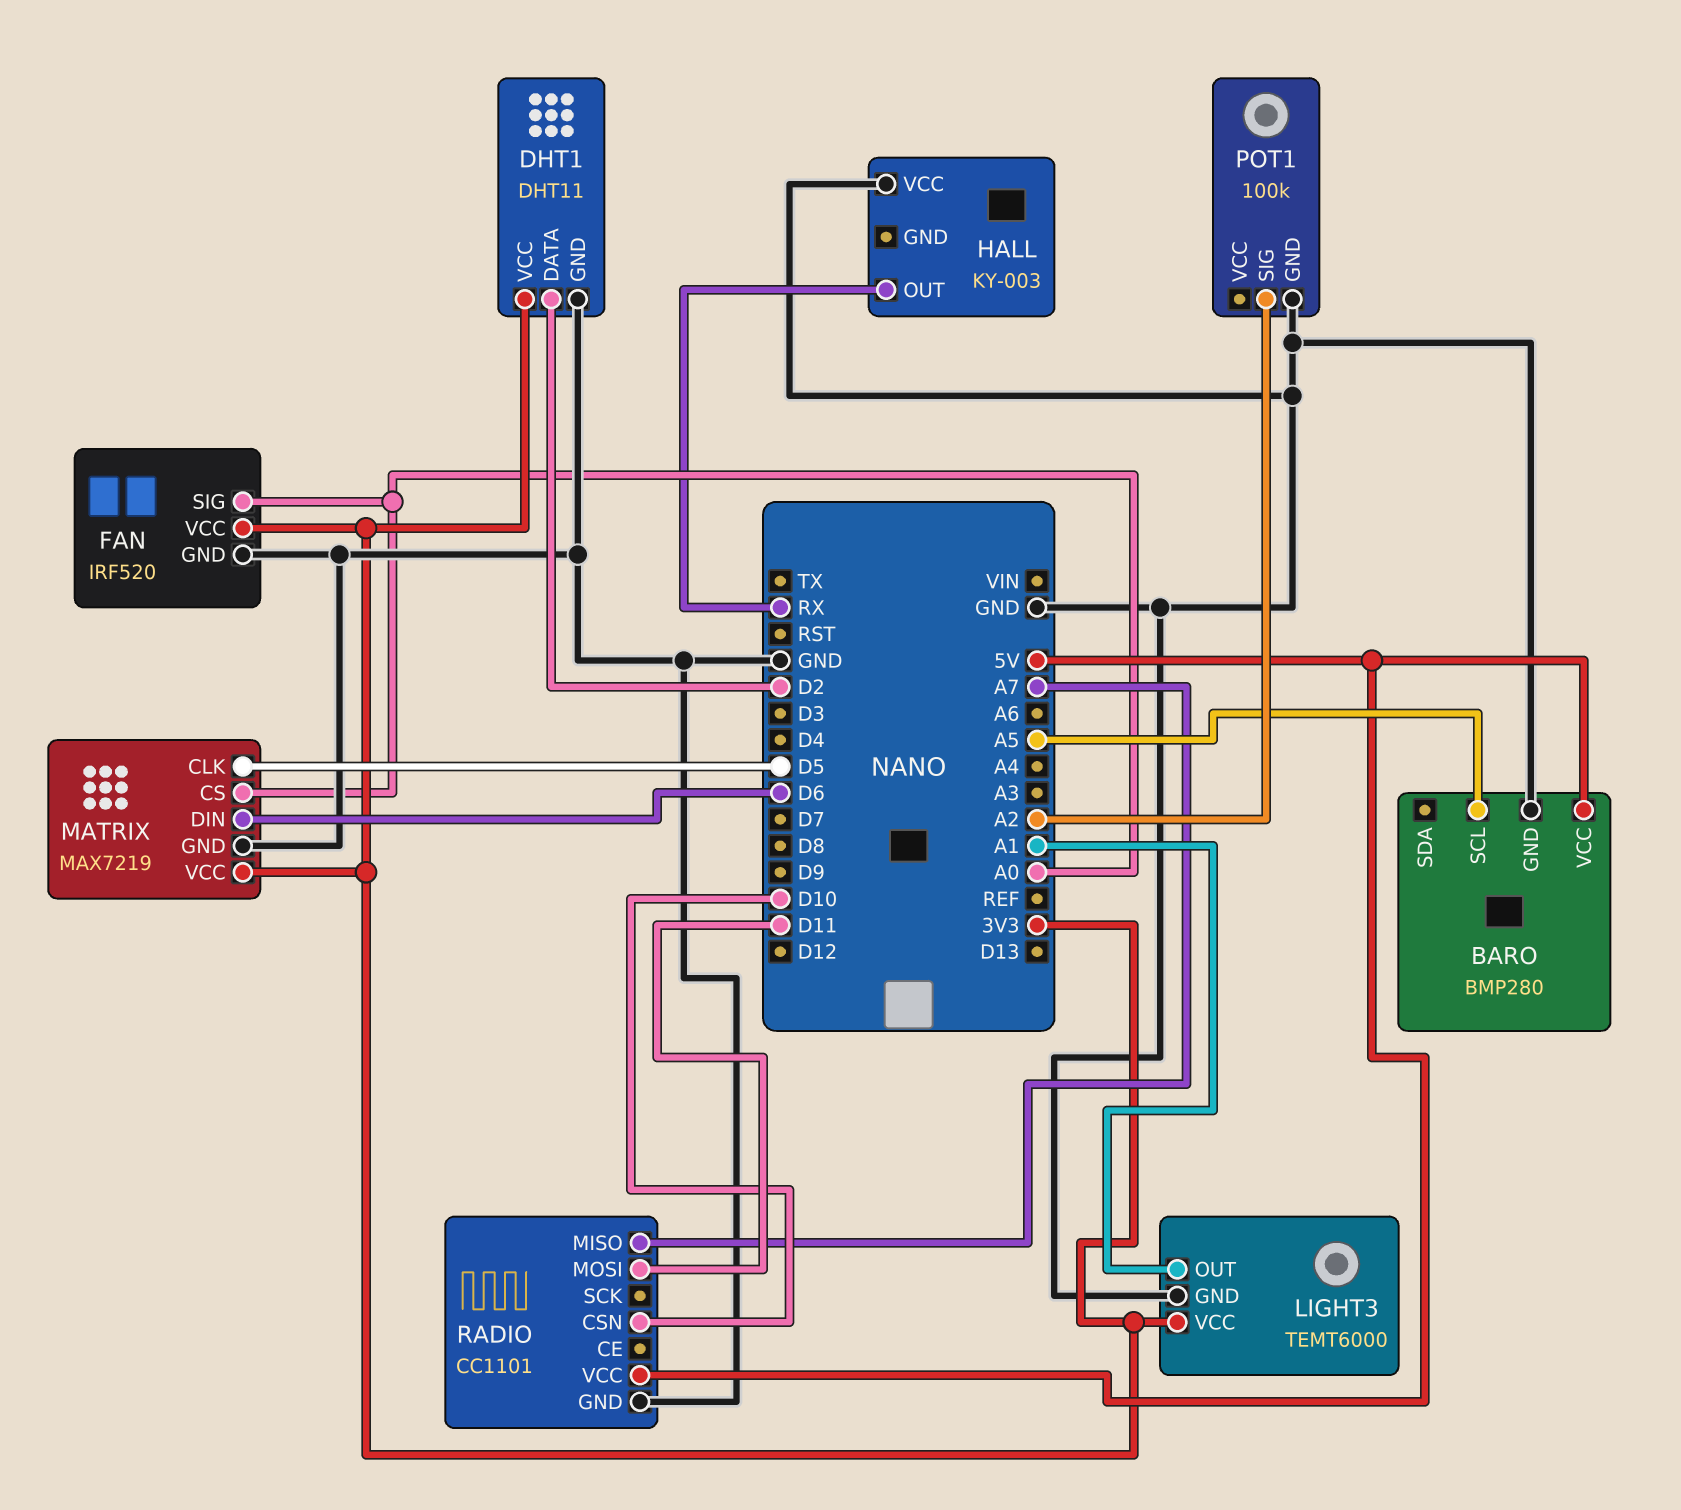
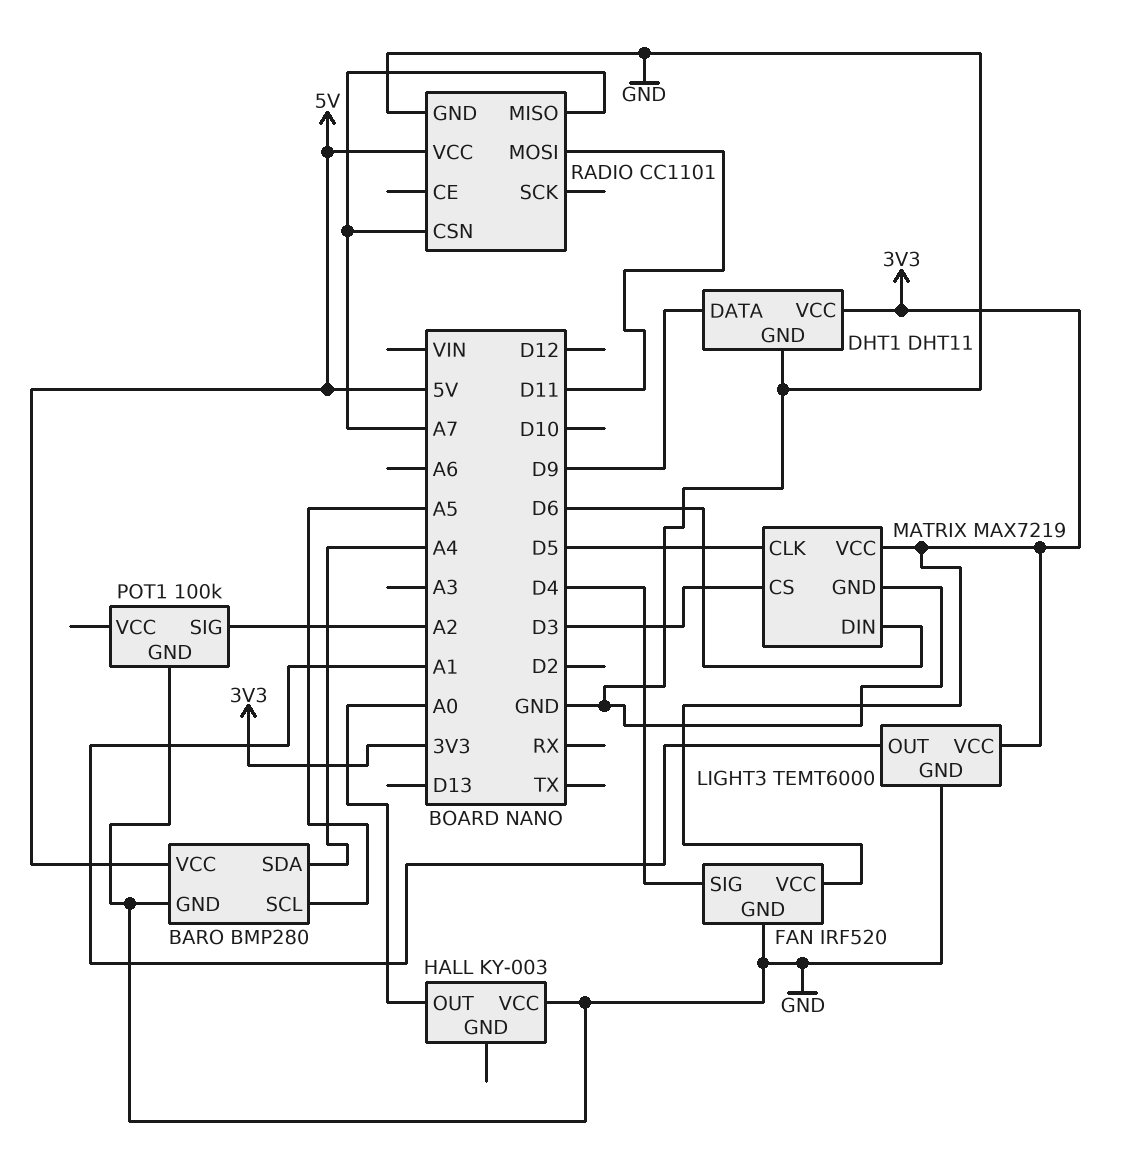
BARO pin SDA: none -> A4
DHT1 pin DATA: D2 -> D9
FAN pin SIG: A0 -> D4
HALL pin OUT: RX -> A0
MATRIX pin CS: A0 -> D3
RADIO pin CSN: D10 -> A7

